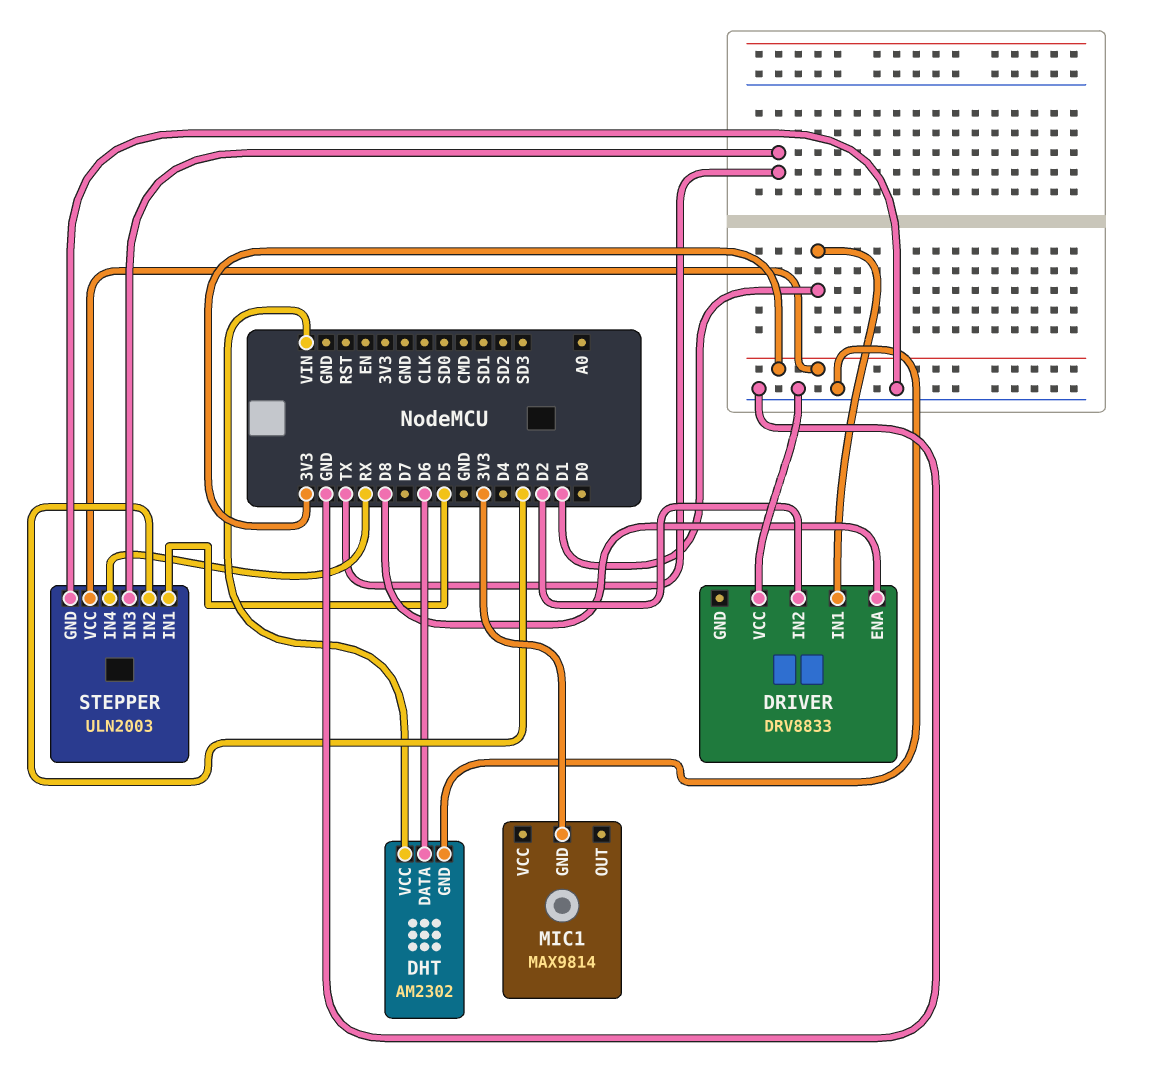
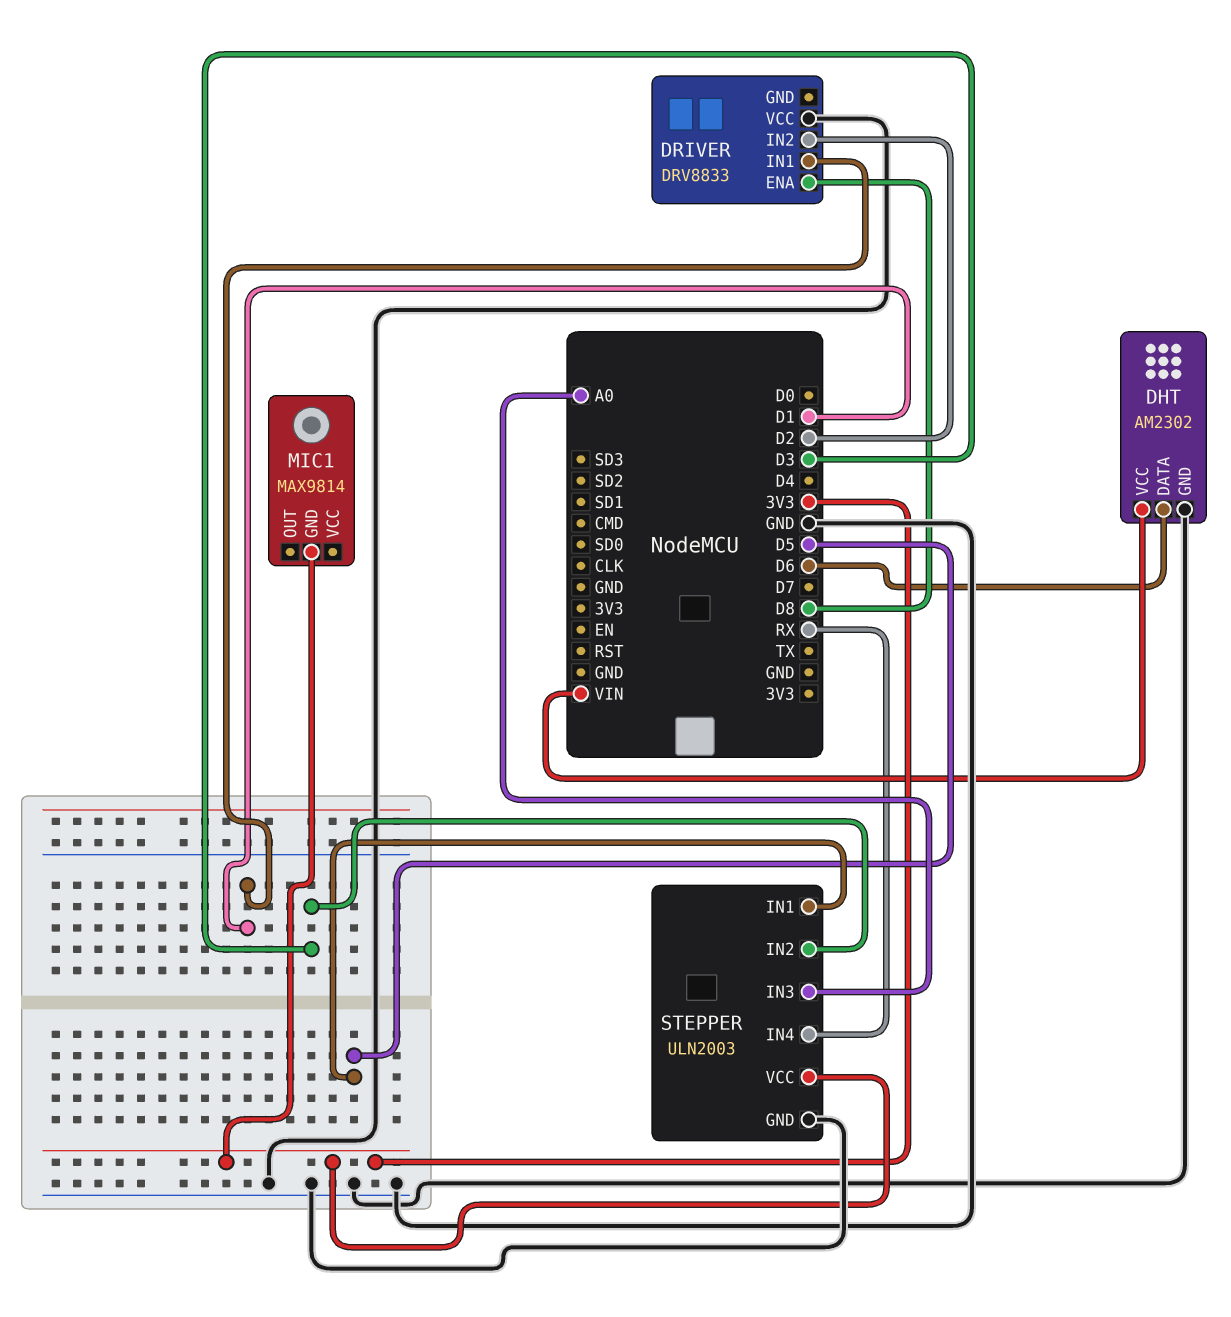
STEPPER pin IN3: TX -> A0

